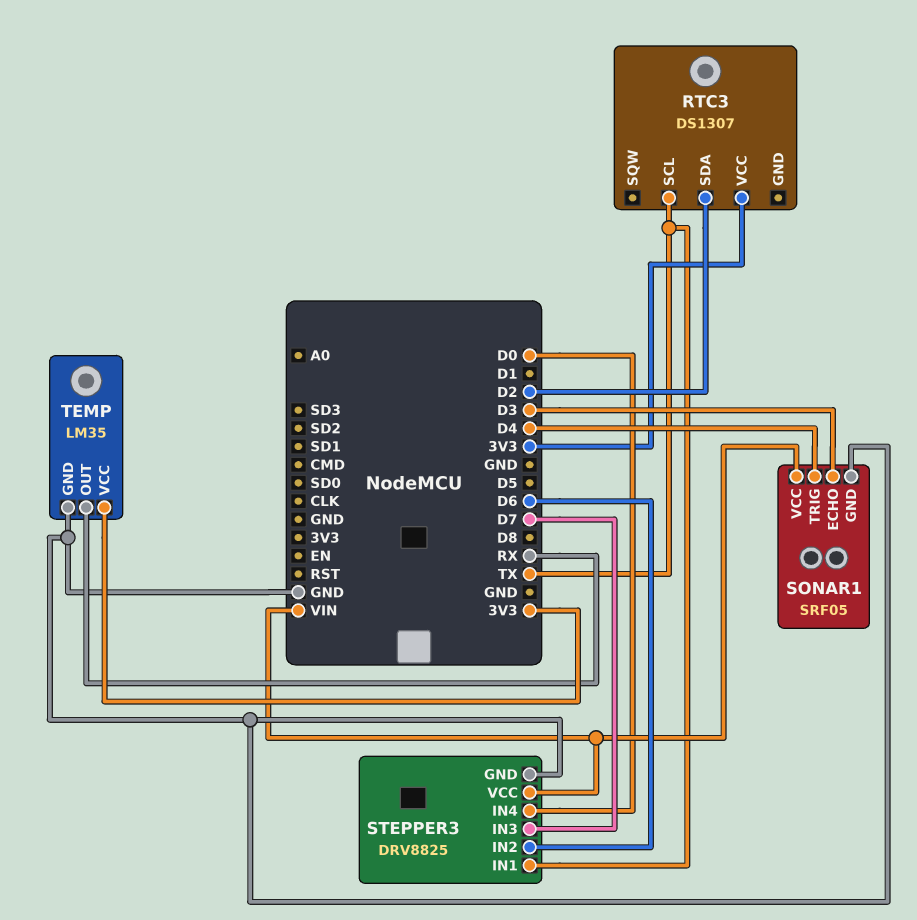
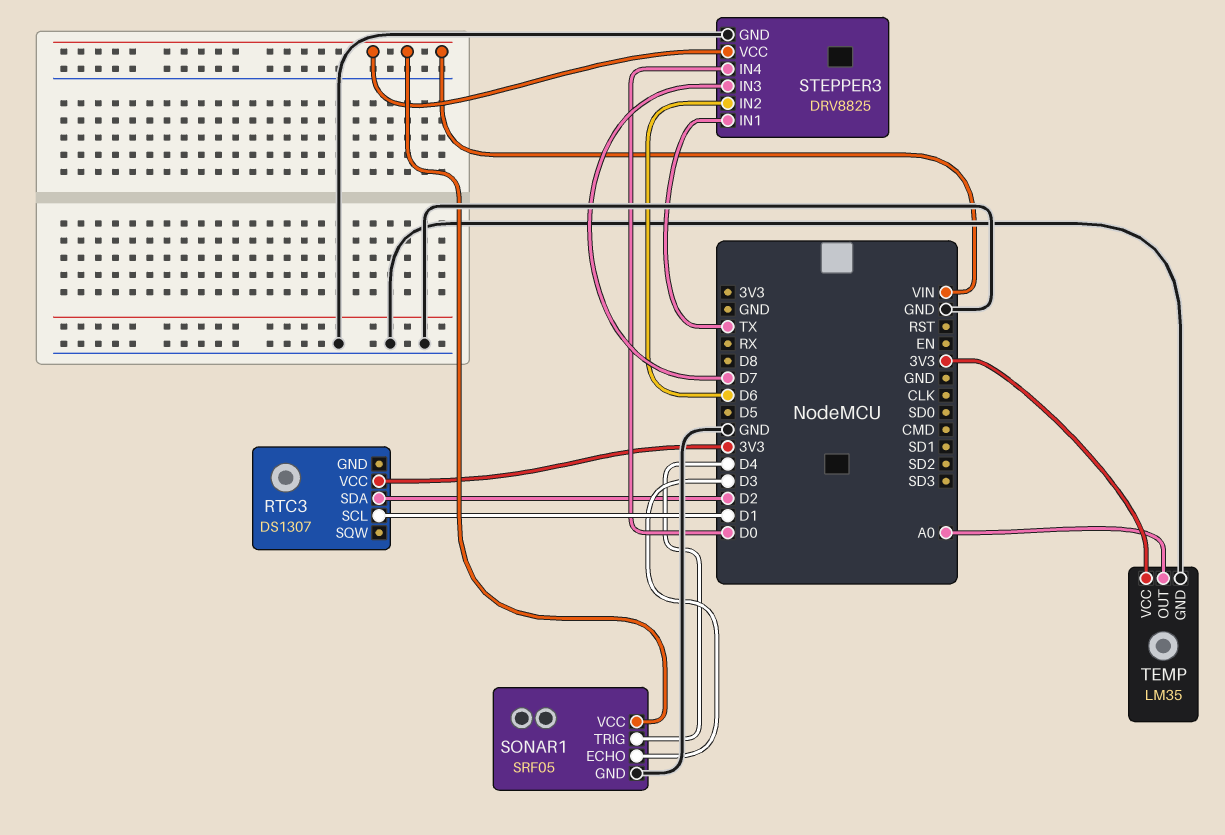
RTC3 pin SCL: TX -> D1
TEMP pin OUT: RX -> A0

